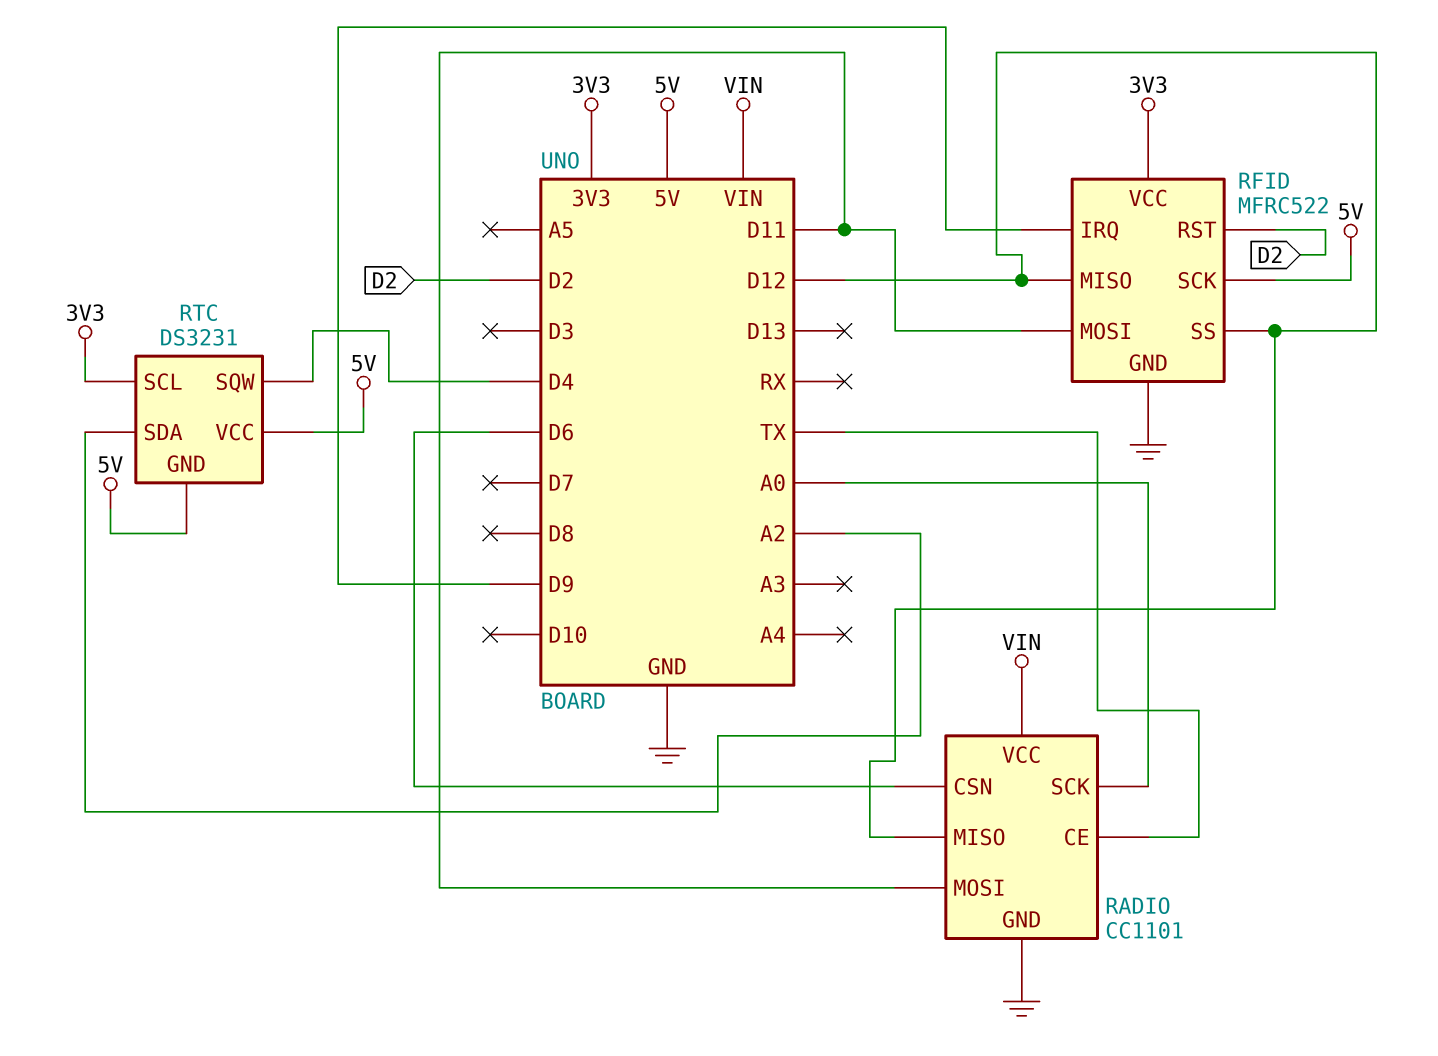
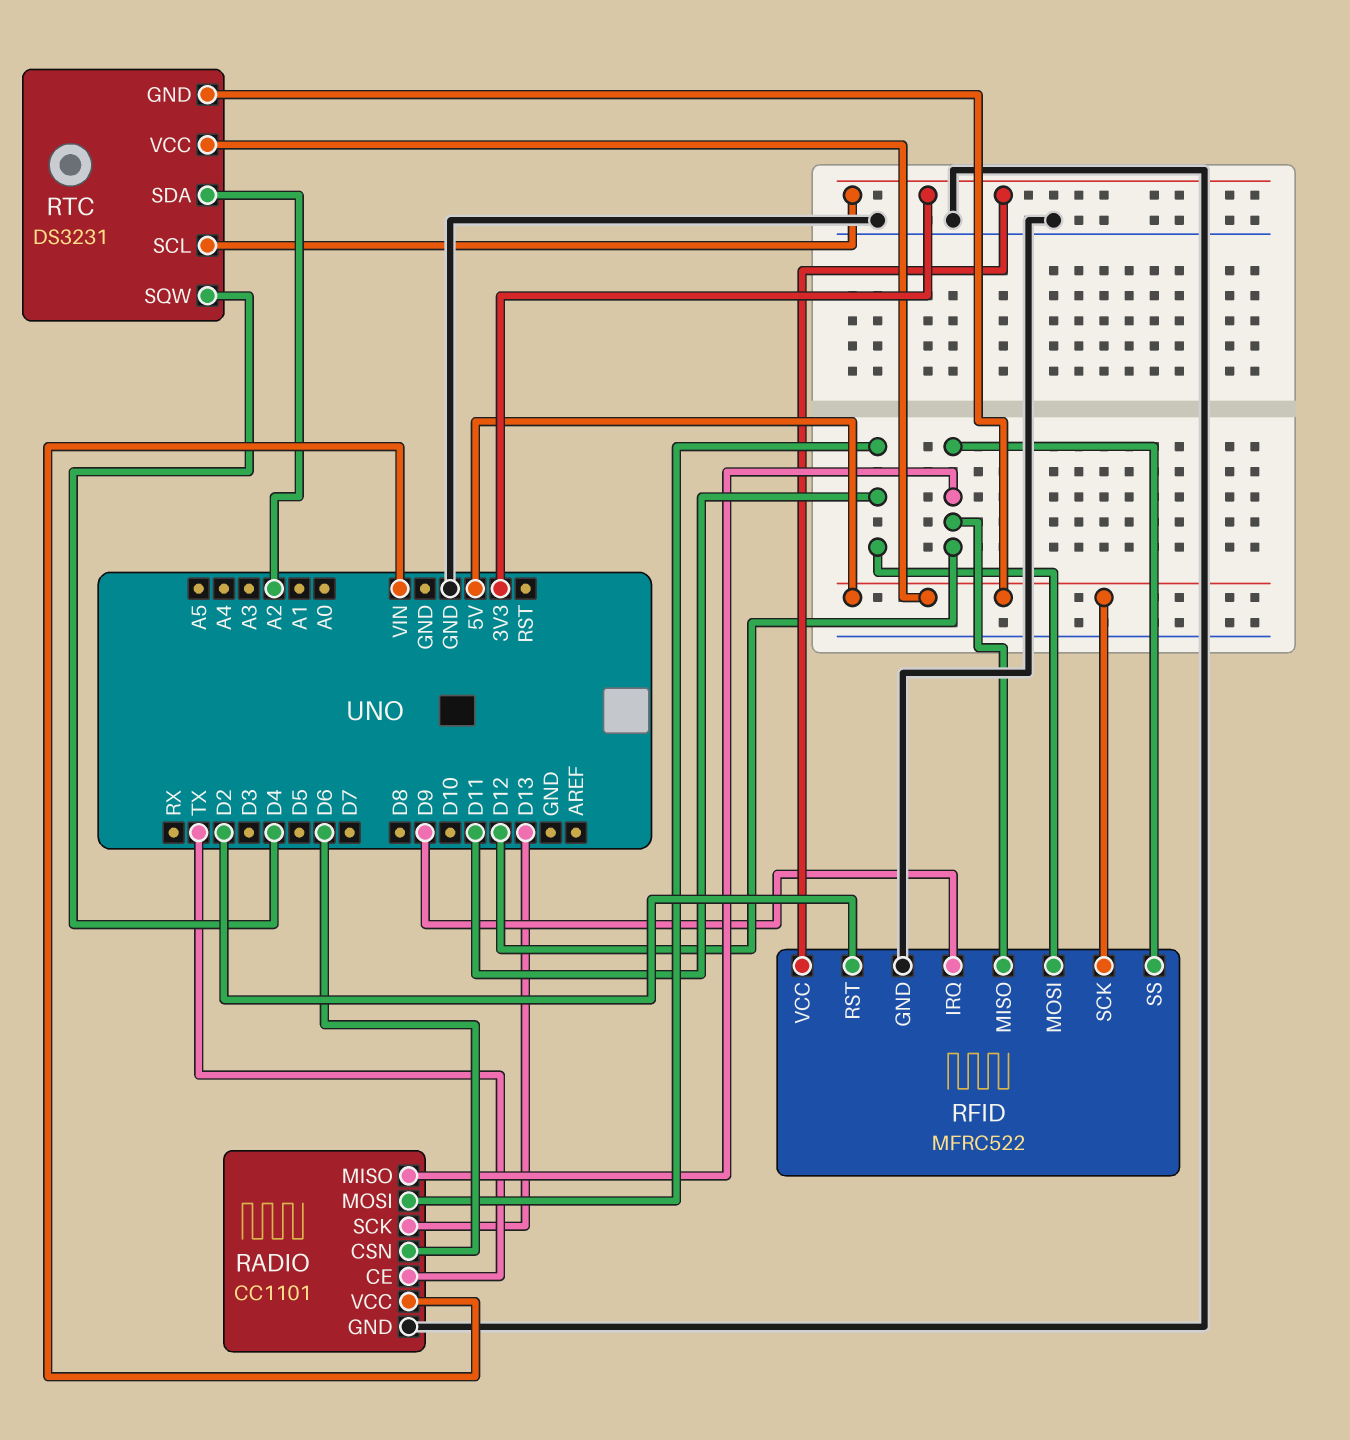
RADIO pin SCK: A0 -> D13

